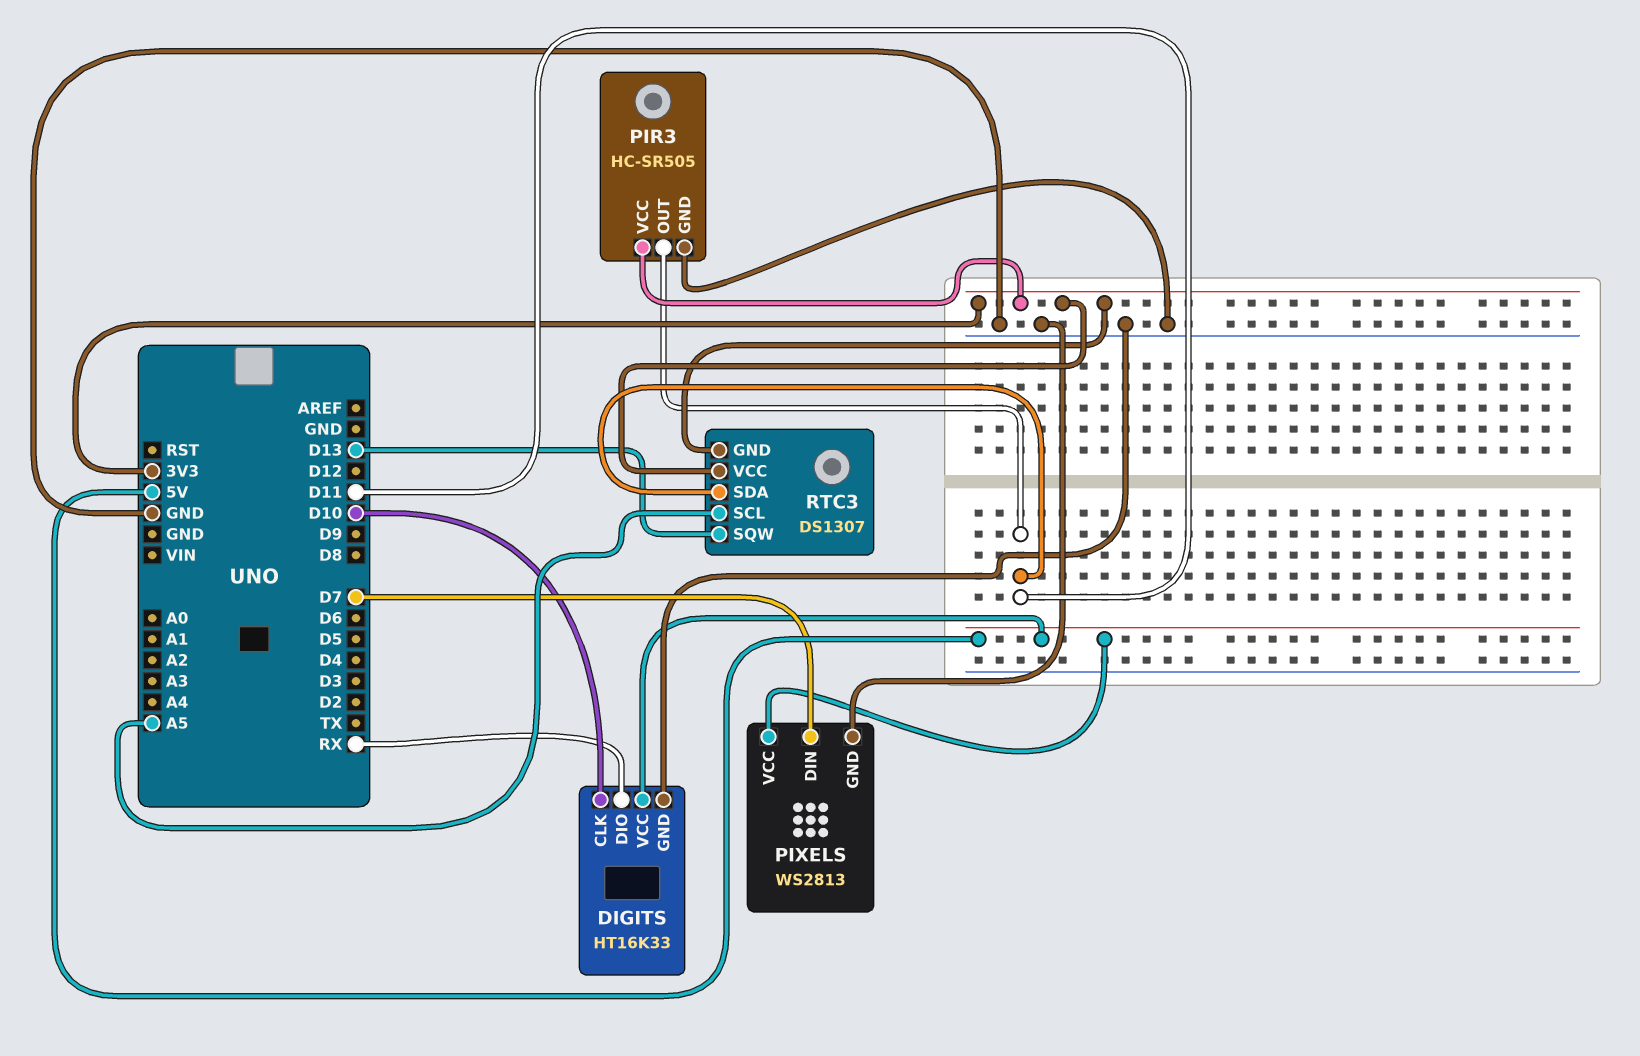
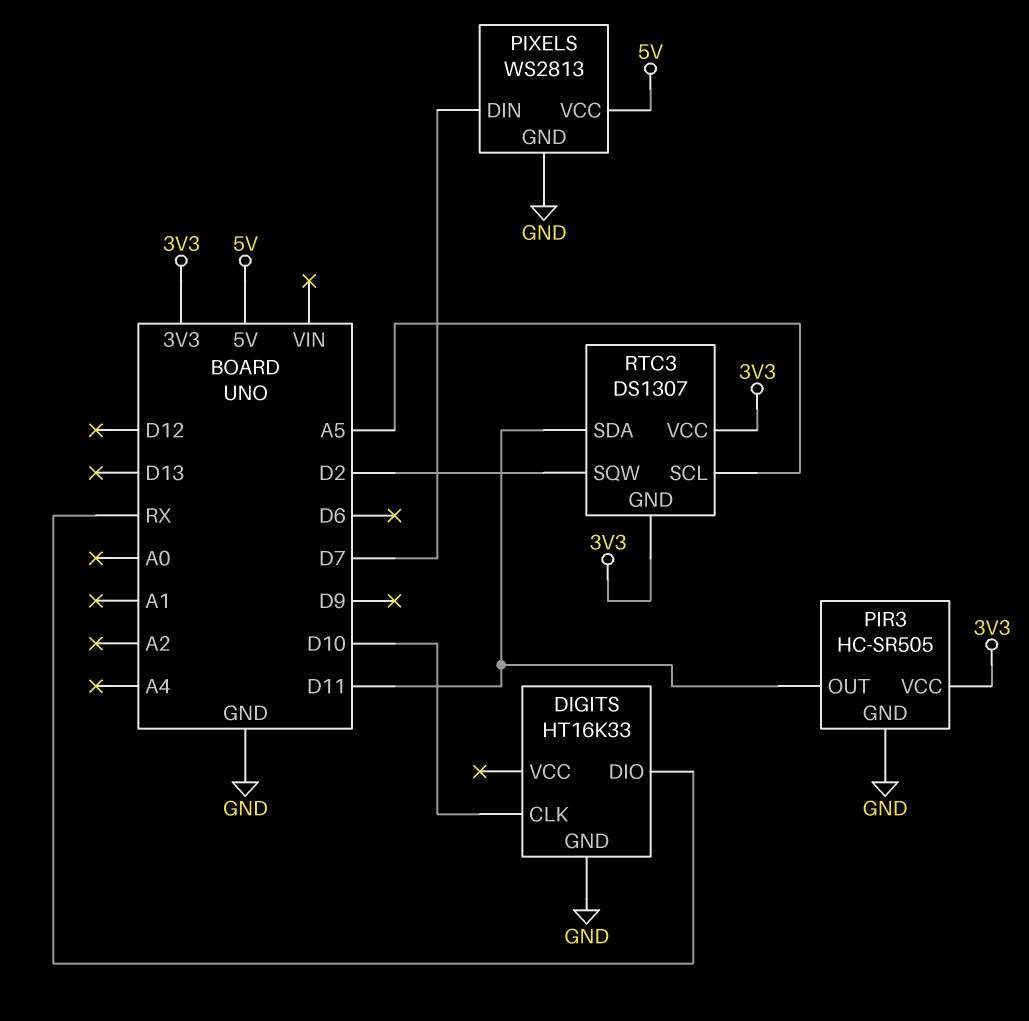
DIGITS pin VCC: 5V -> none
RTC3 pin SQW: D13 -> D2

